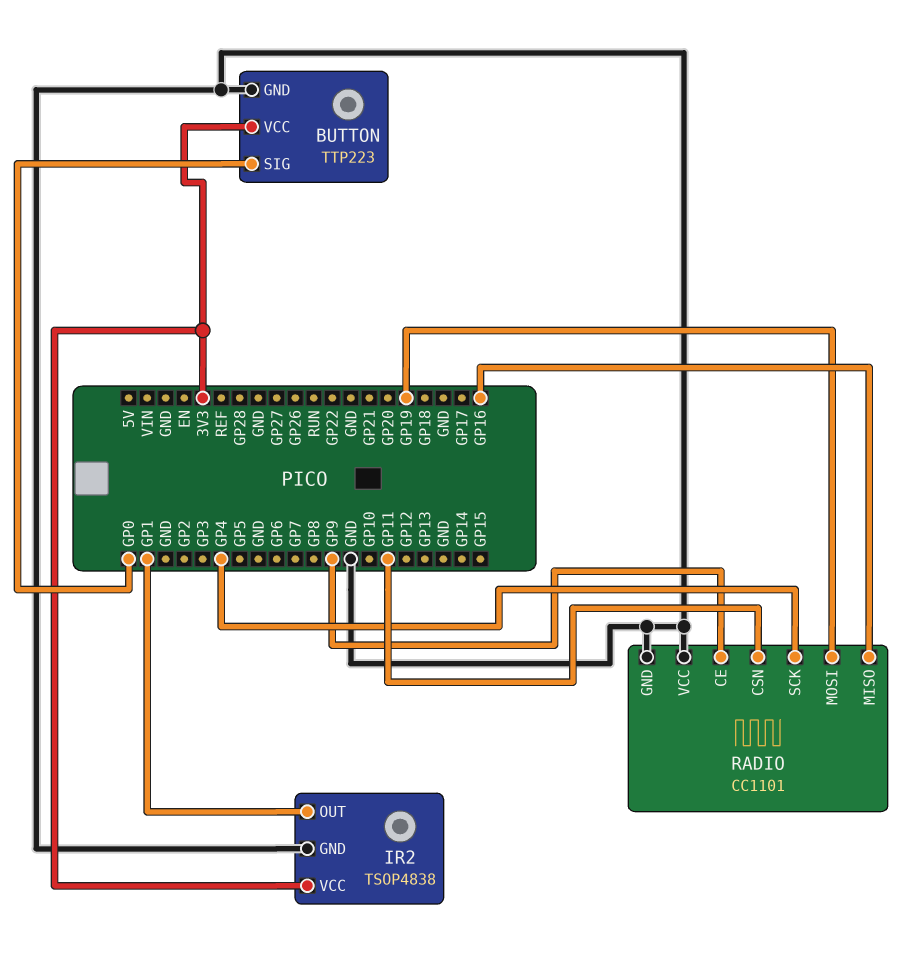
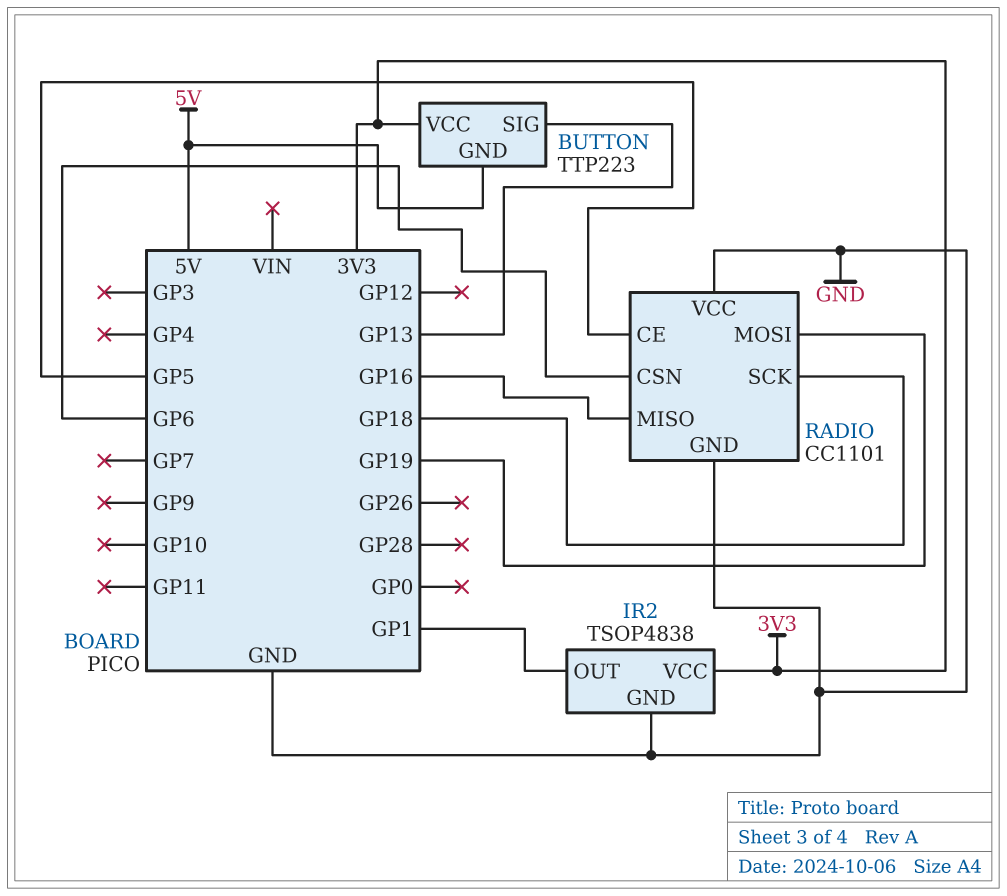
BUTTON pin GND: GND -> 5V
BUTTON pin SIG: GP0 -> GP13
RADIO pin CE: GP9 -> GP5
RADIO pin CSN: GP11 -> GP6
RADIO pin SCK: GP4 -> GP18

